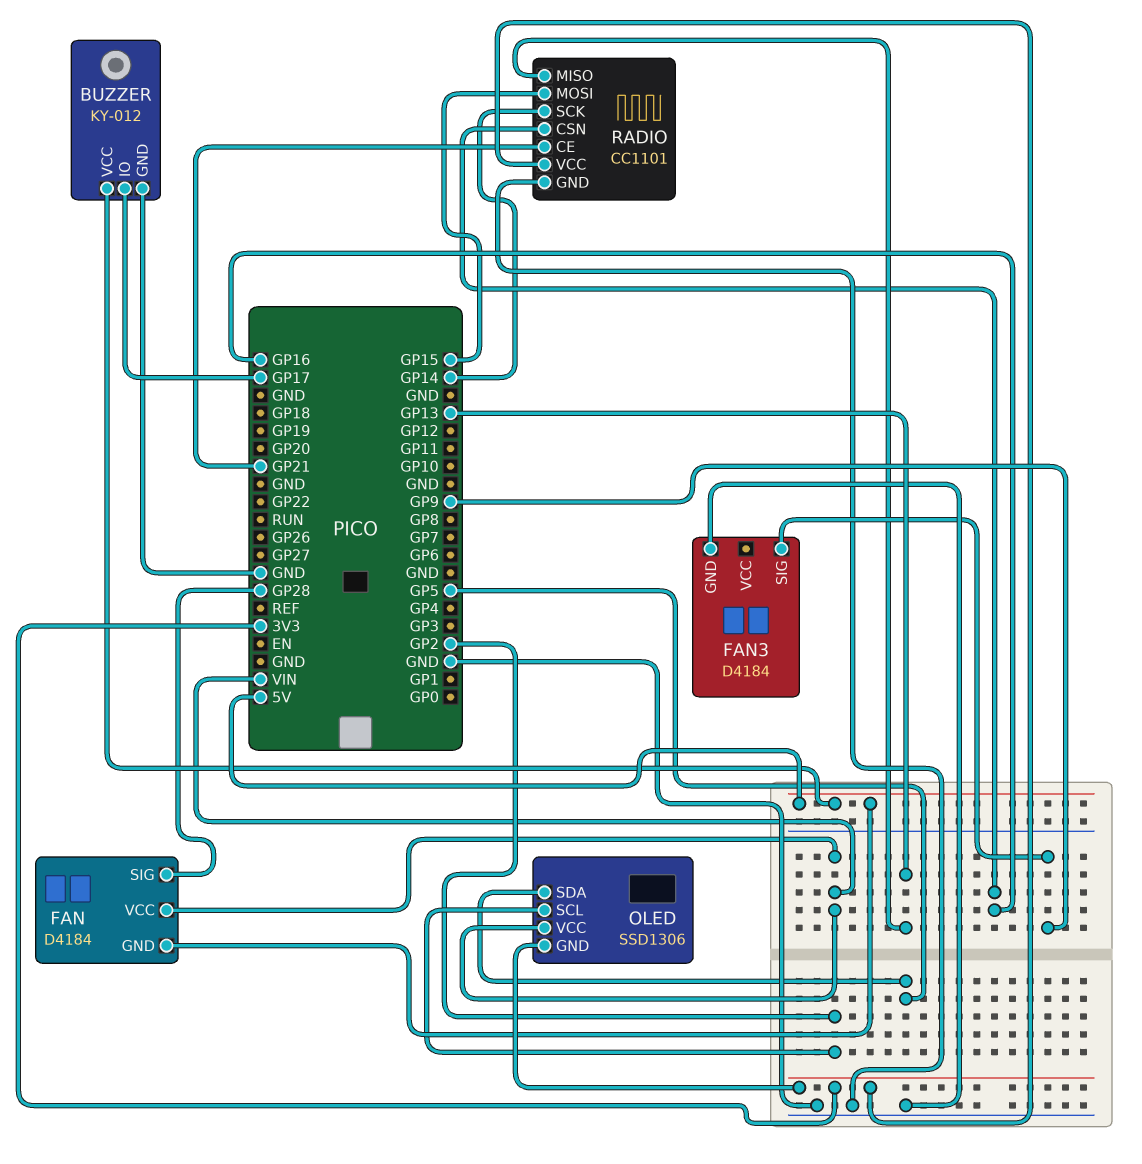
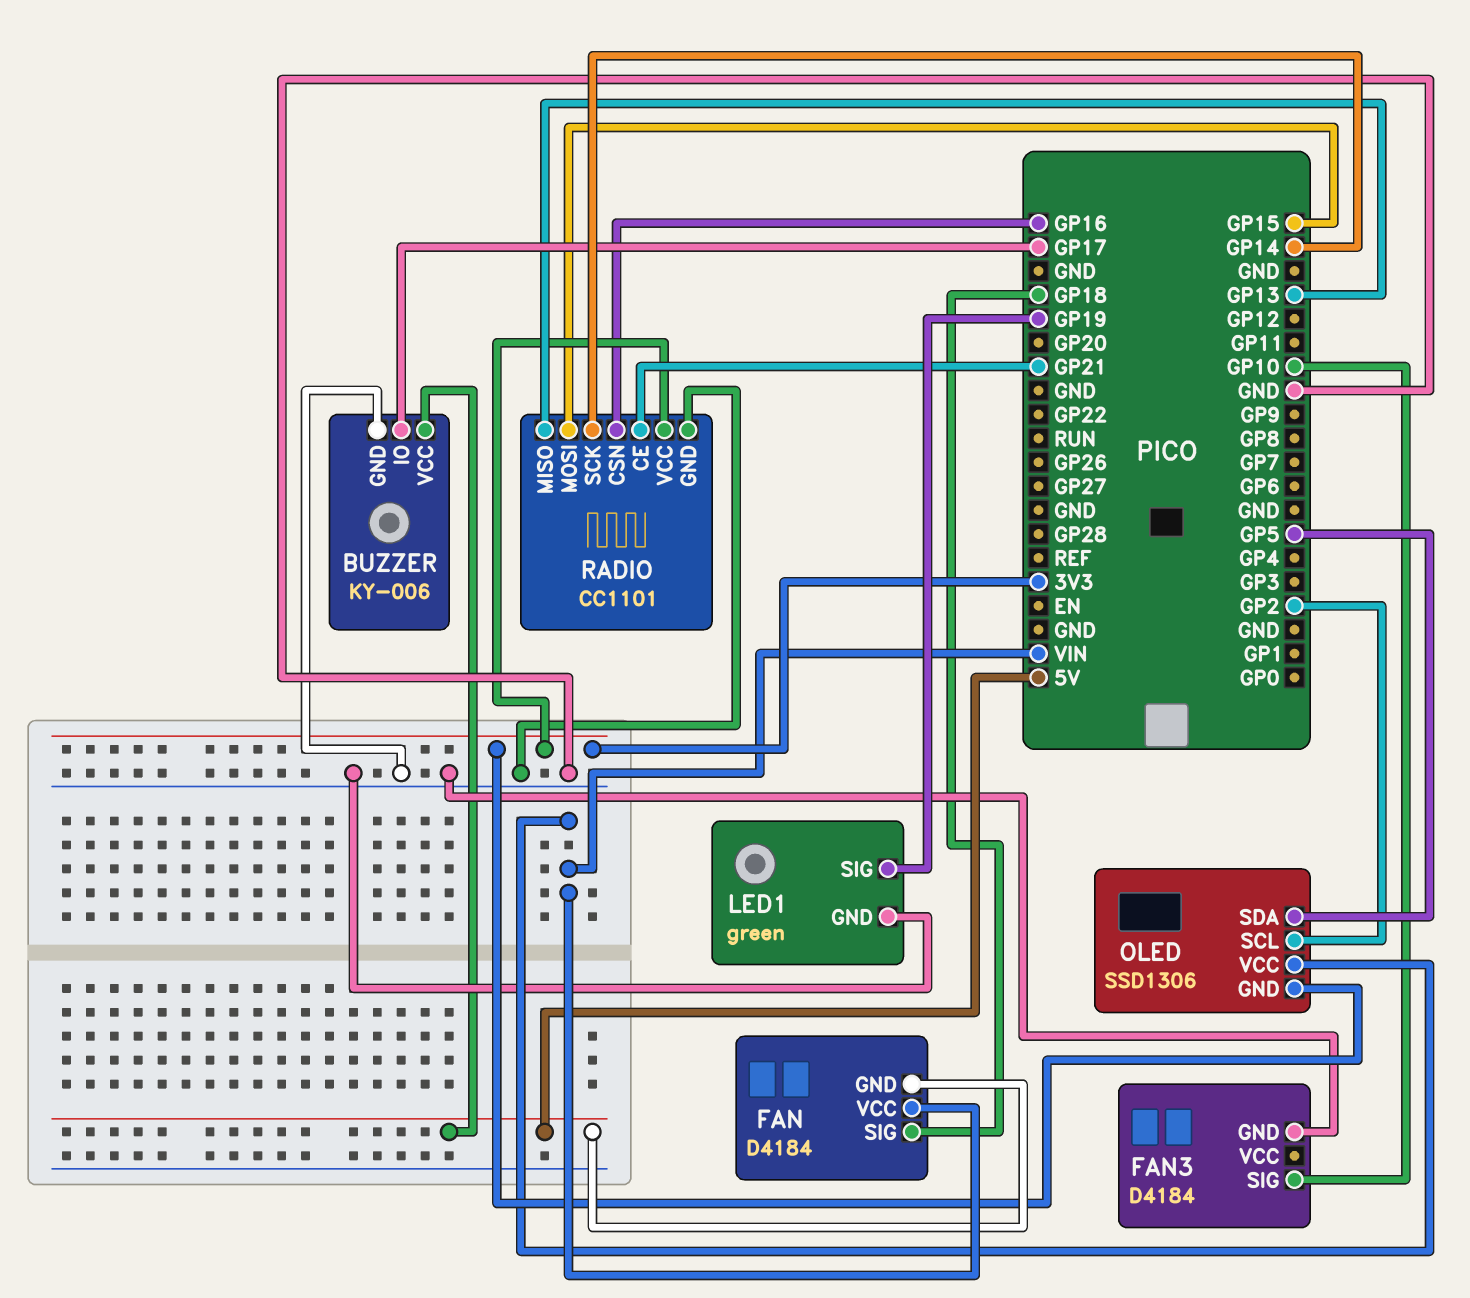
BUZZER: KY-012 -> KY-006
FAN pin SIG: GP28 -> GP18
FAN3 pin SIG: GP9 -> GP10
LED1: none -> green
LED1 pin GND: none -> GND
LED1 pin SIG: none -> GP19

